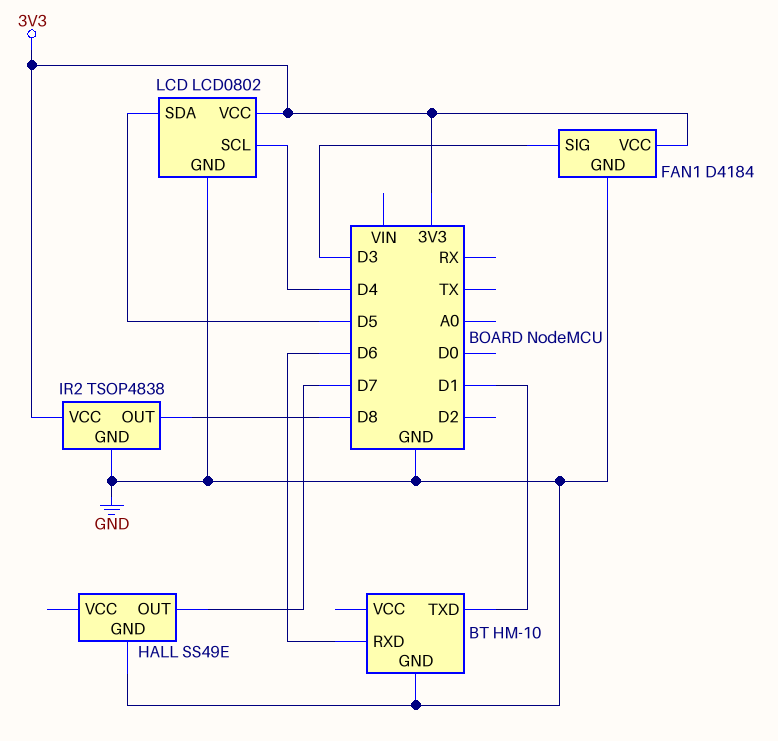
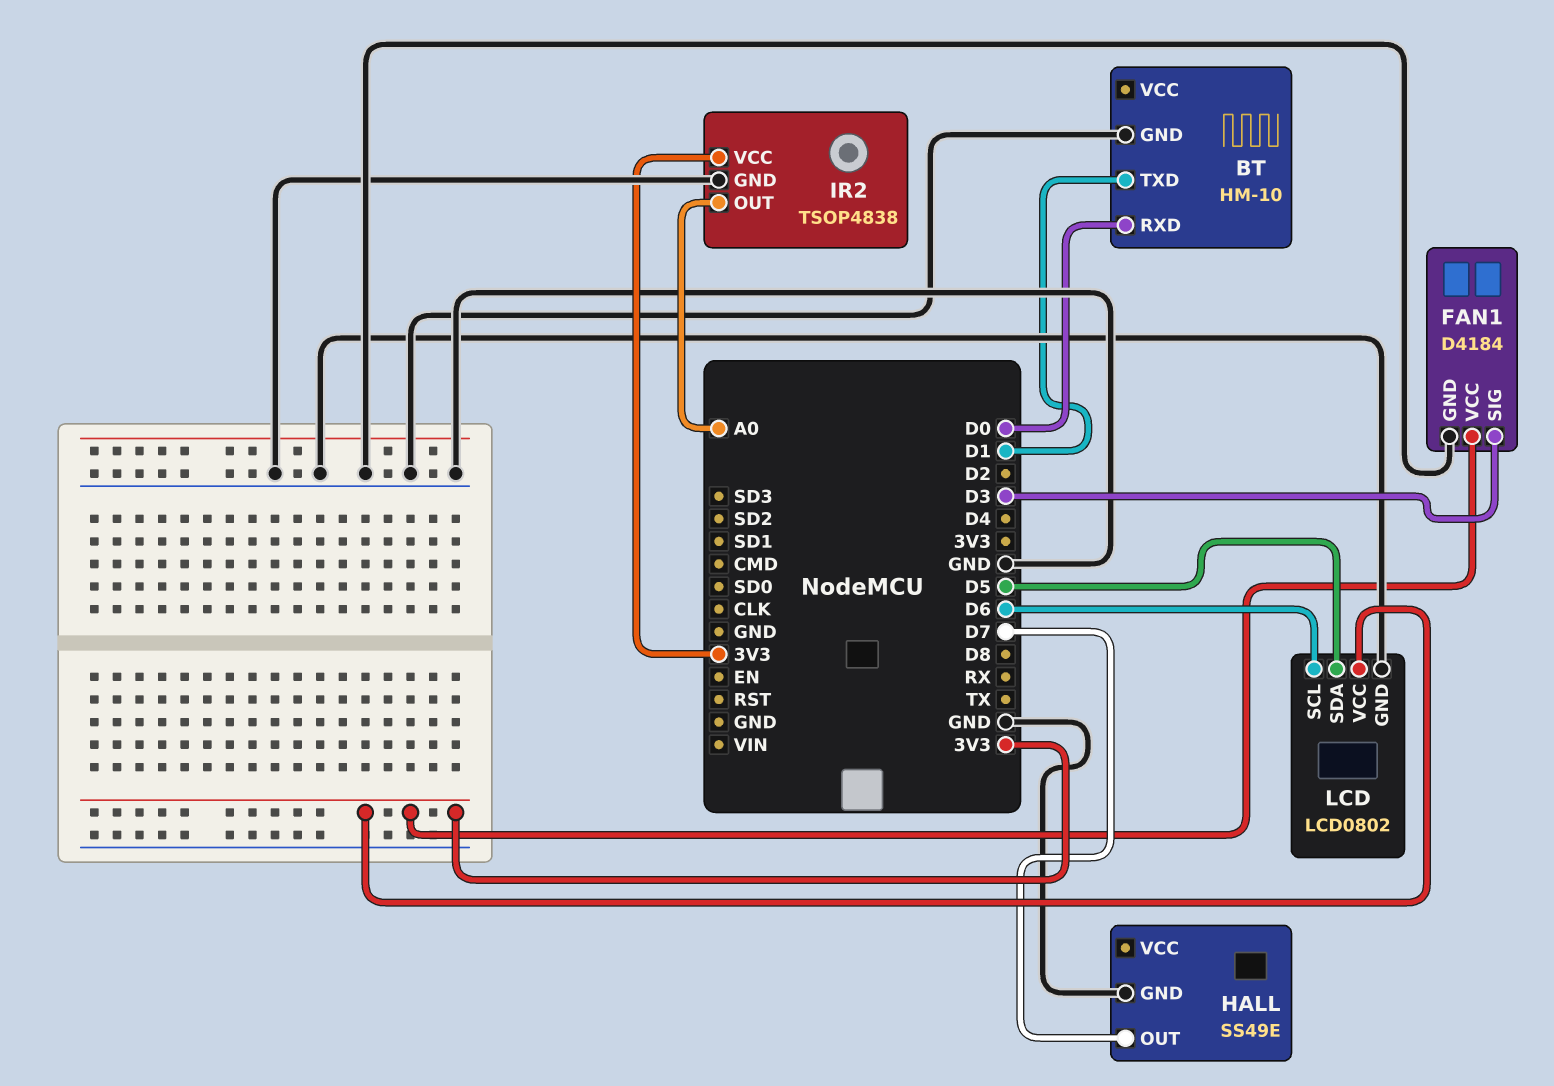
BT pin RXD: D6 -> D0
IR2 pin OUT: D8 -> A0
LCD pin SCL: D4 -> D6

